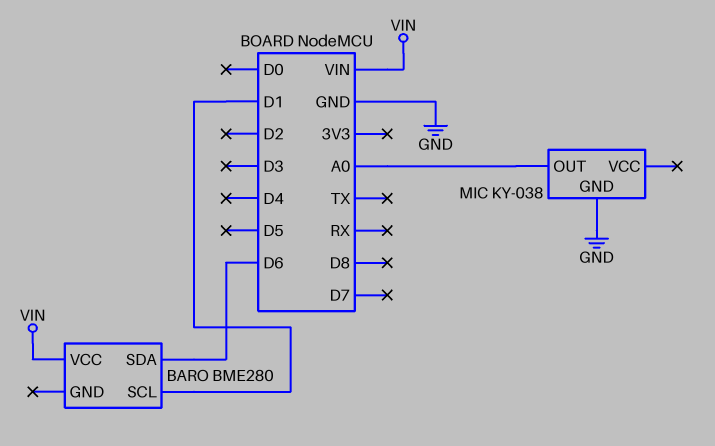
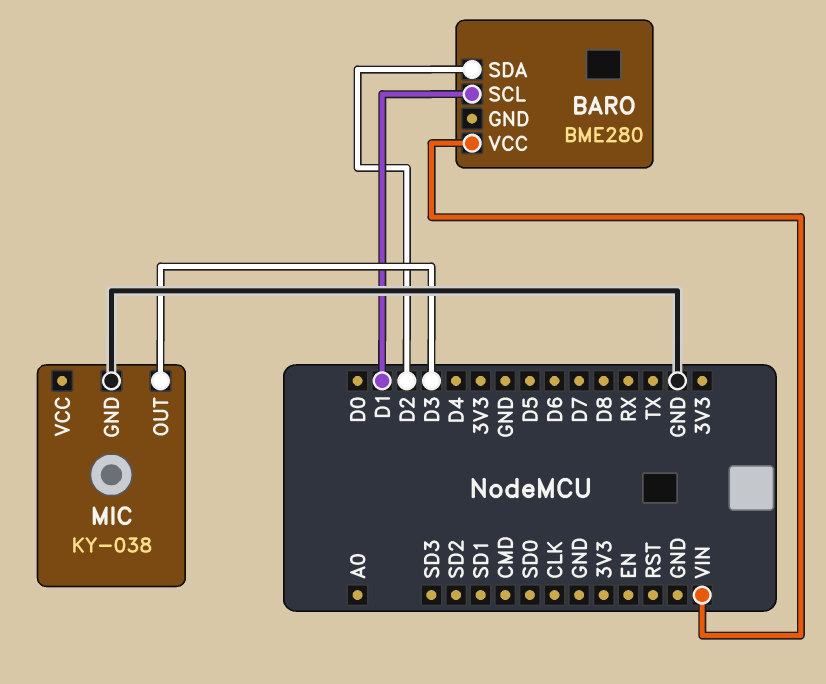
BARO pin SDA: D6 -> D2
MIC pin OUT: A0 -> D3

